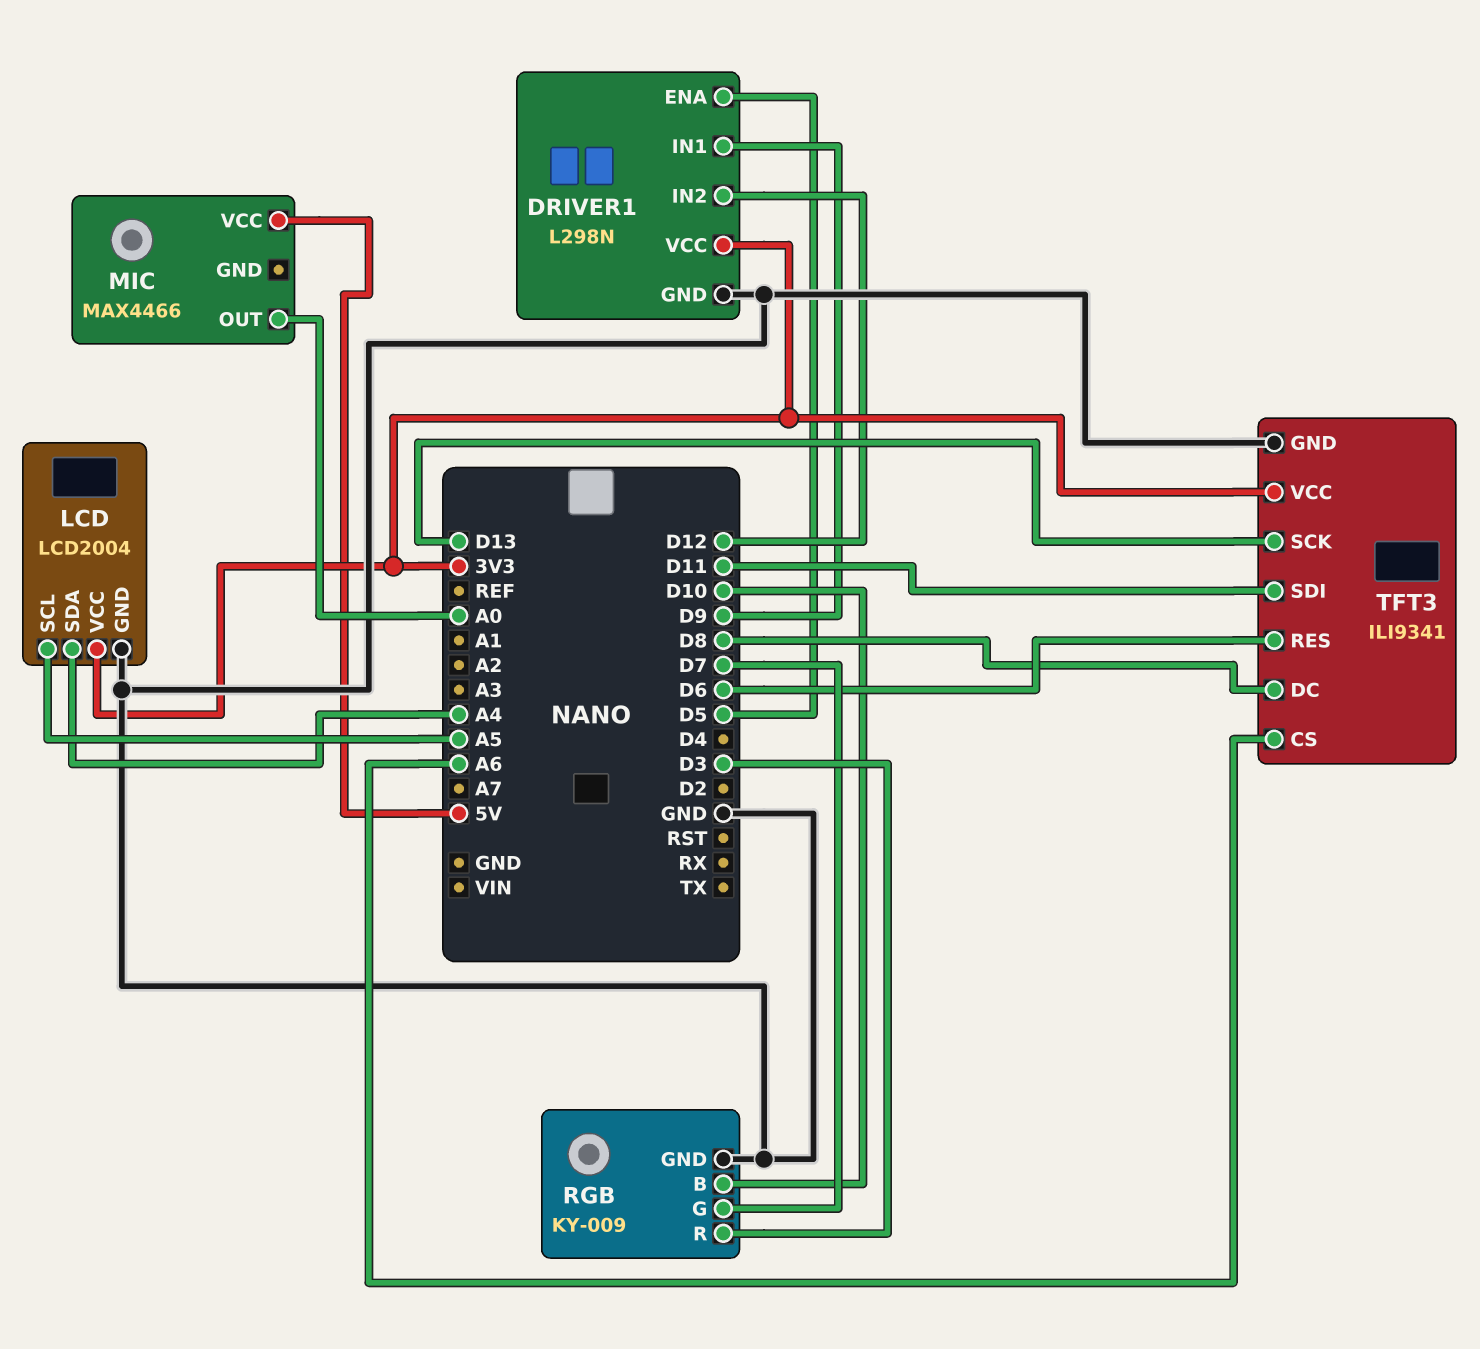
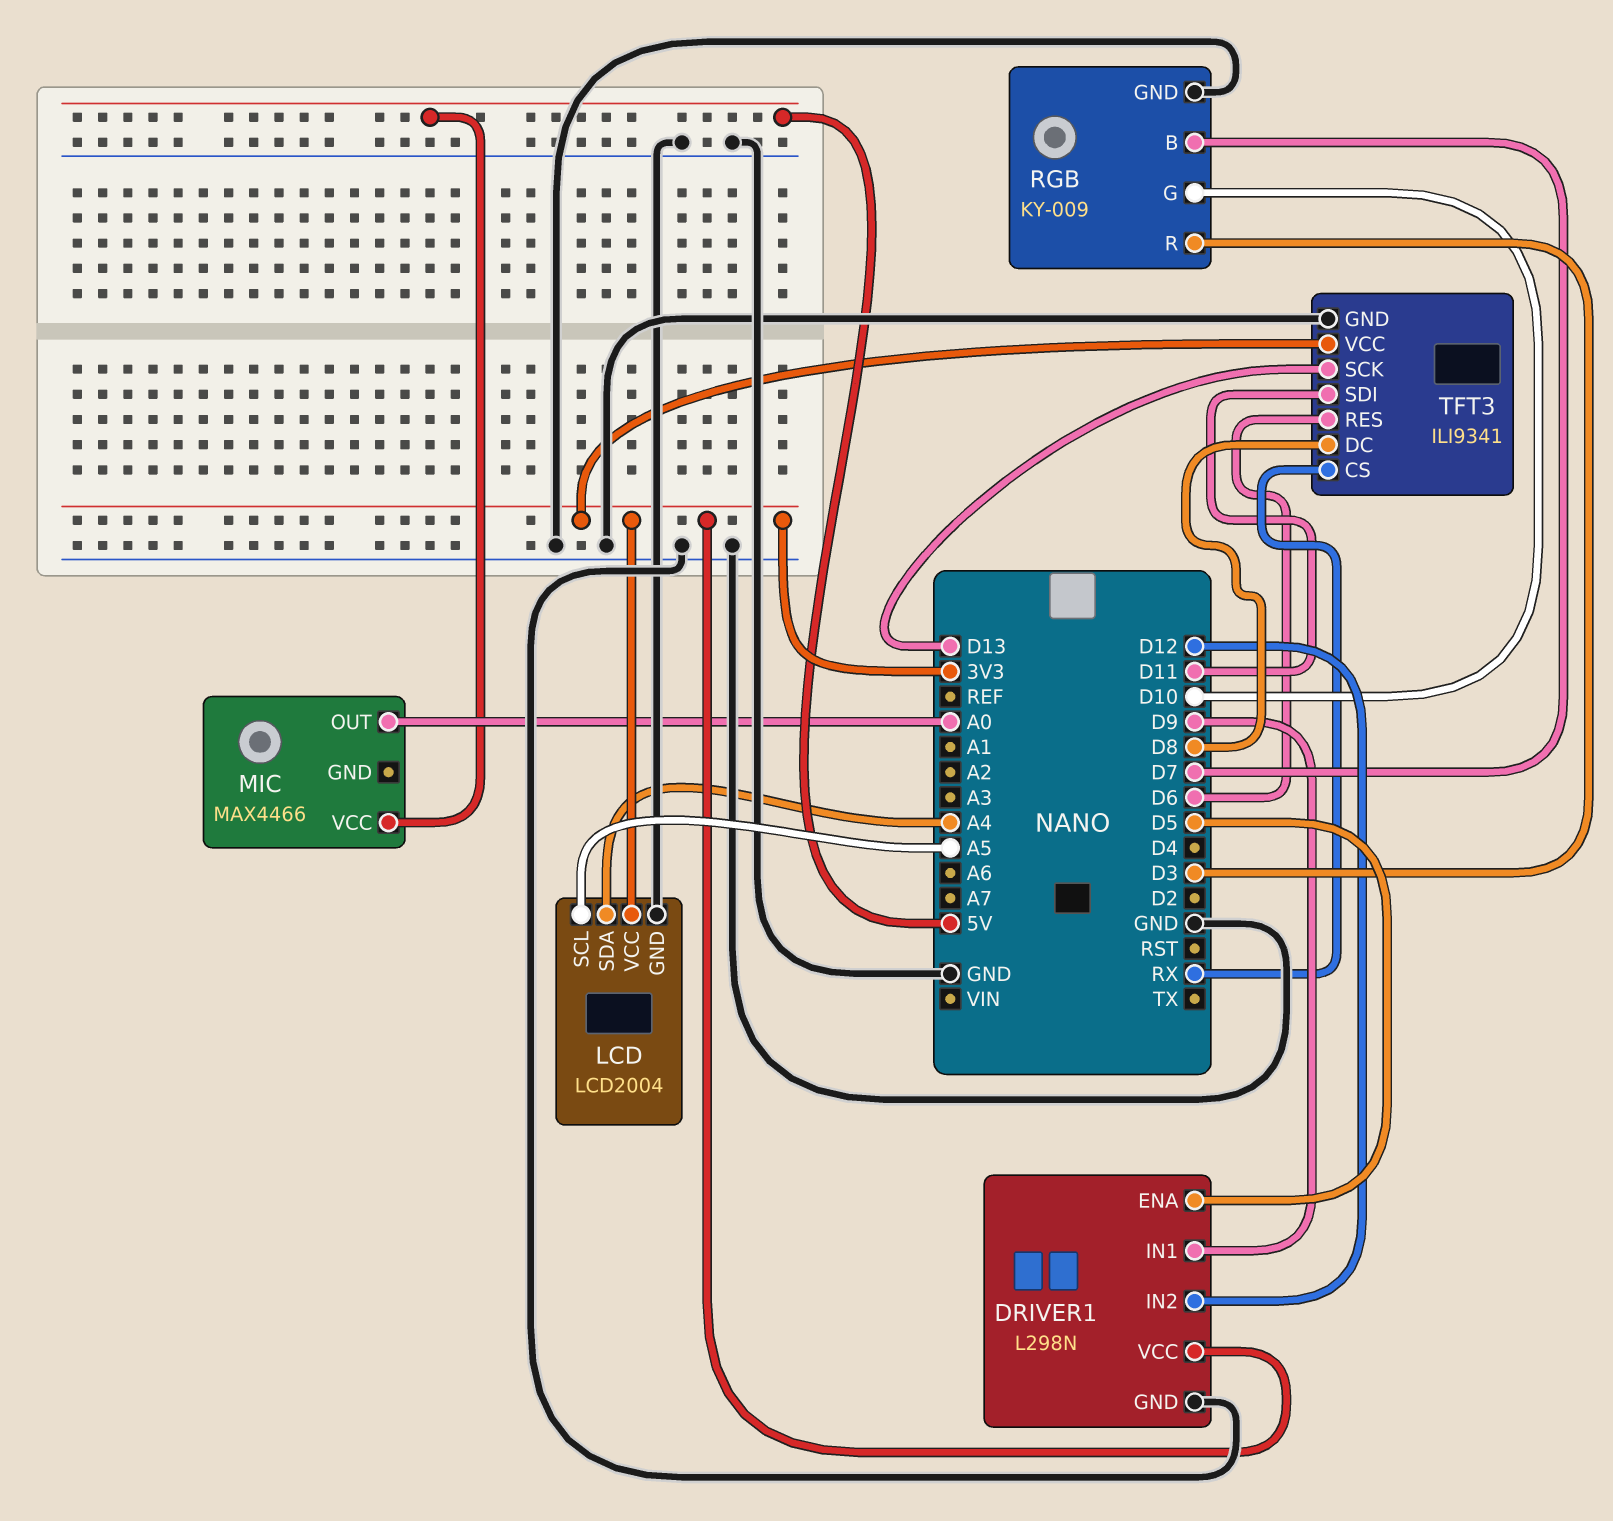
RGB pin B: D10 -> D7
RGB pin G: D7 -> D10
TFT3 pin CS: A6 -> RX

